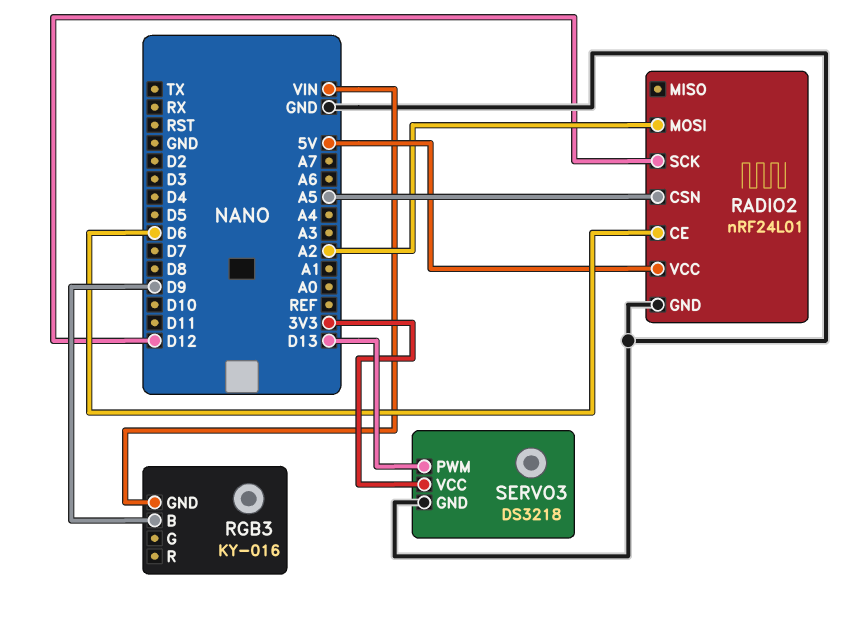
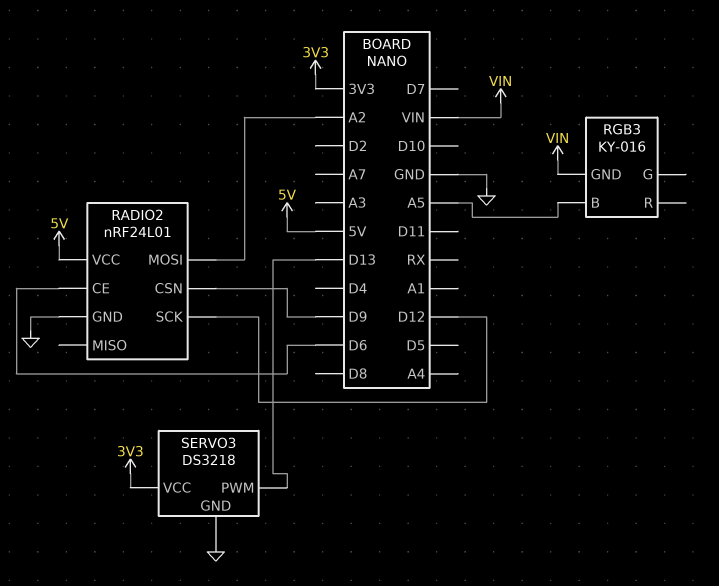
RADIO2 pin CSN: A5 -> D9
RGB3 pin B: D9 -> A5

